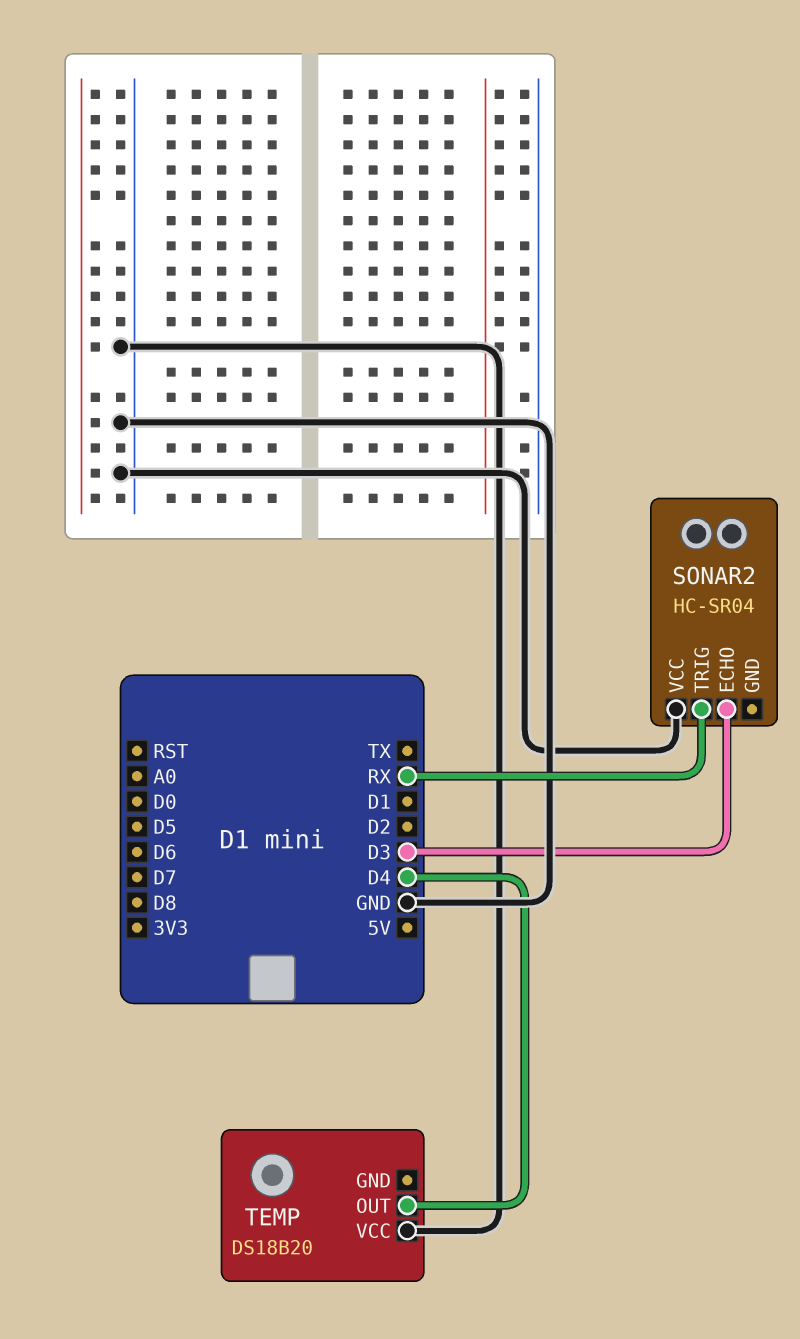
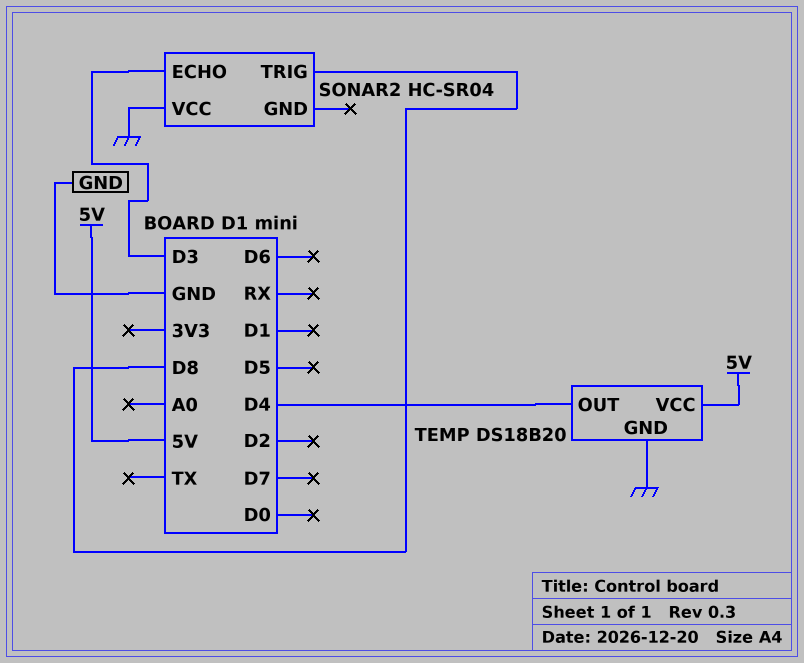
SONAR2 pin TRIG: RX -> D8
TEMP pin GND: none -> GND
TEMP pin VCC: GND -> 5V

